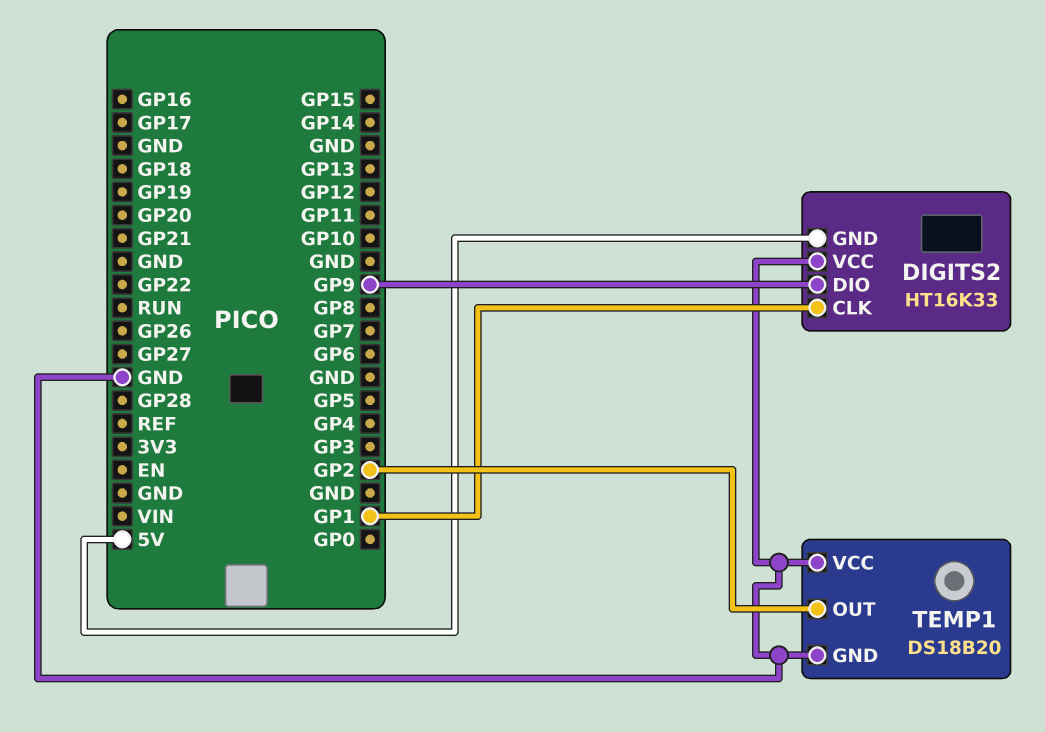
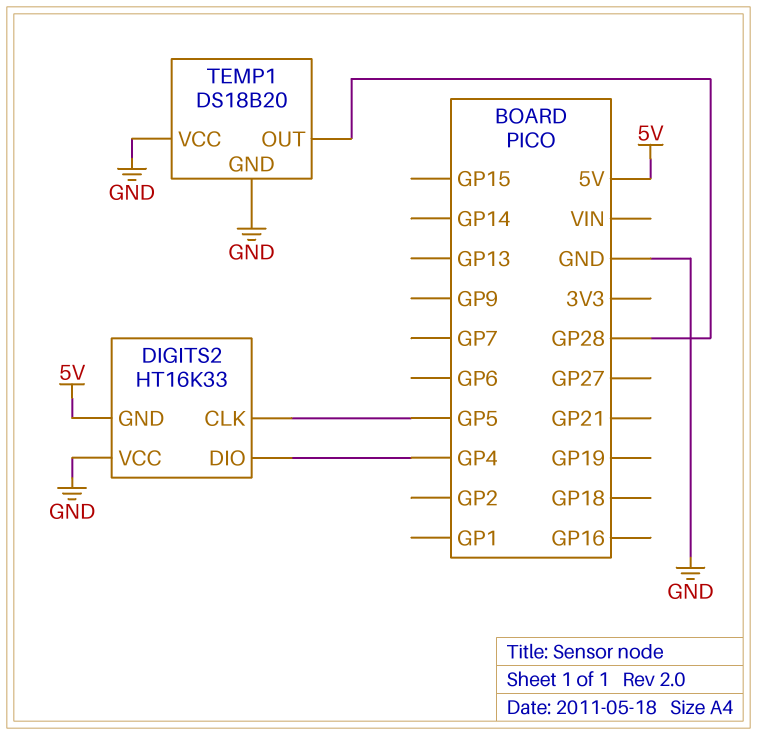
DIGITS2 pin CLK: GP1 -> GP5
DIGITS2 pin DIO: GP9 -> GP4
TEMP1 pin OUT: GP2 -> GP28

